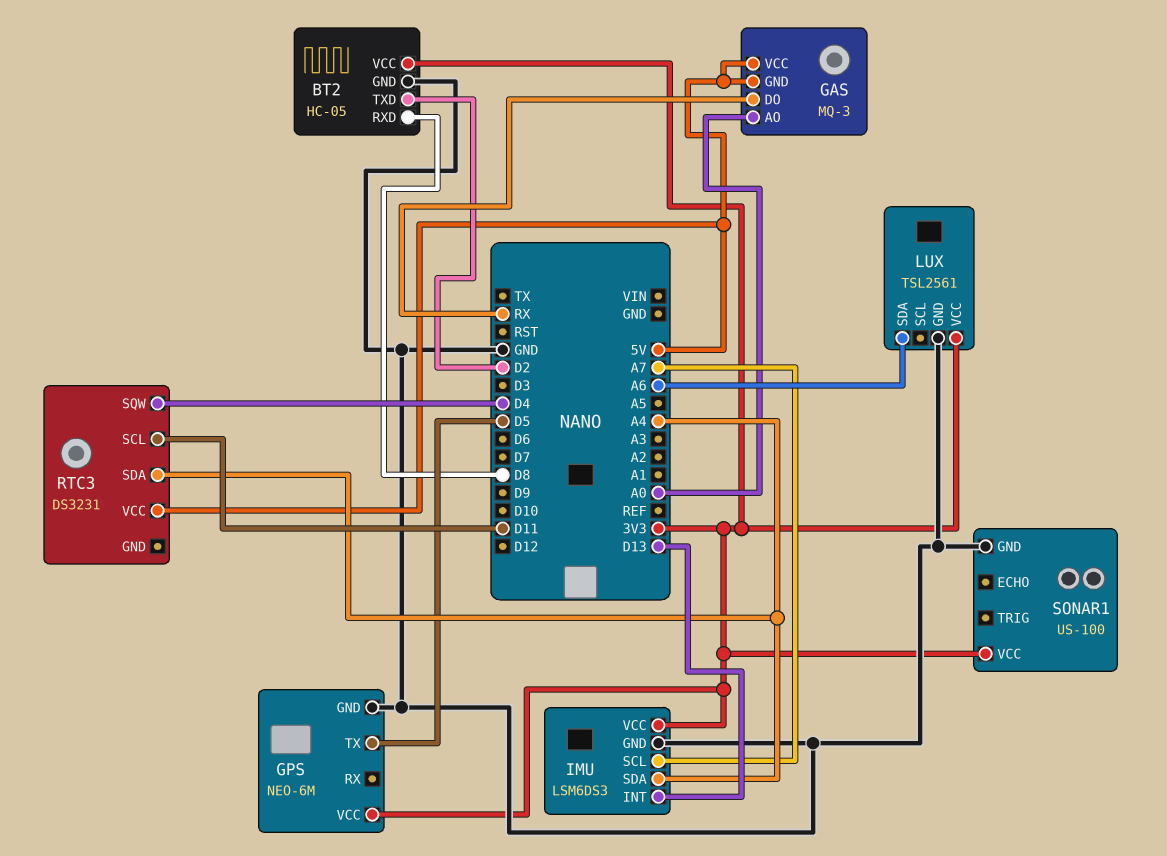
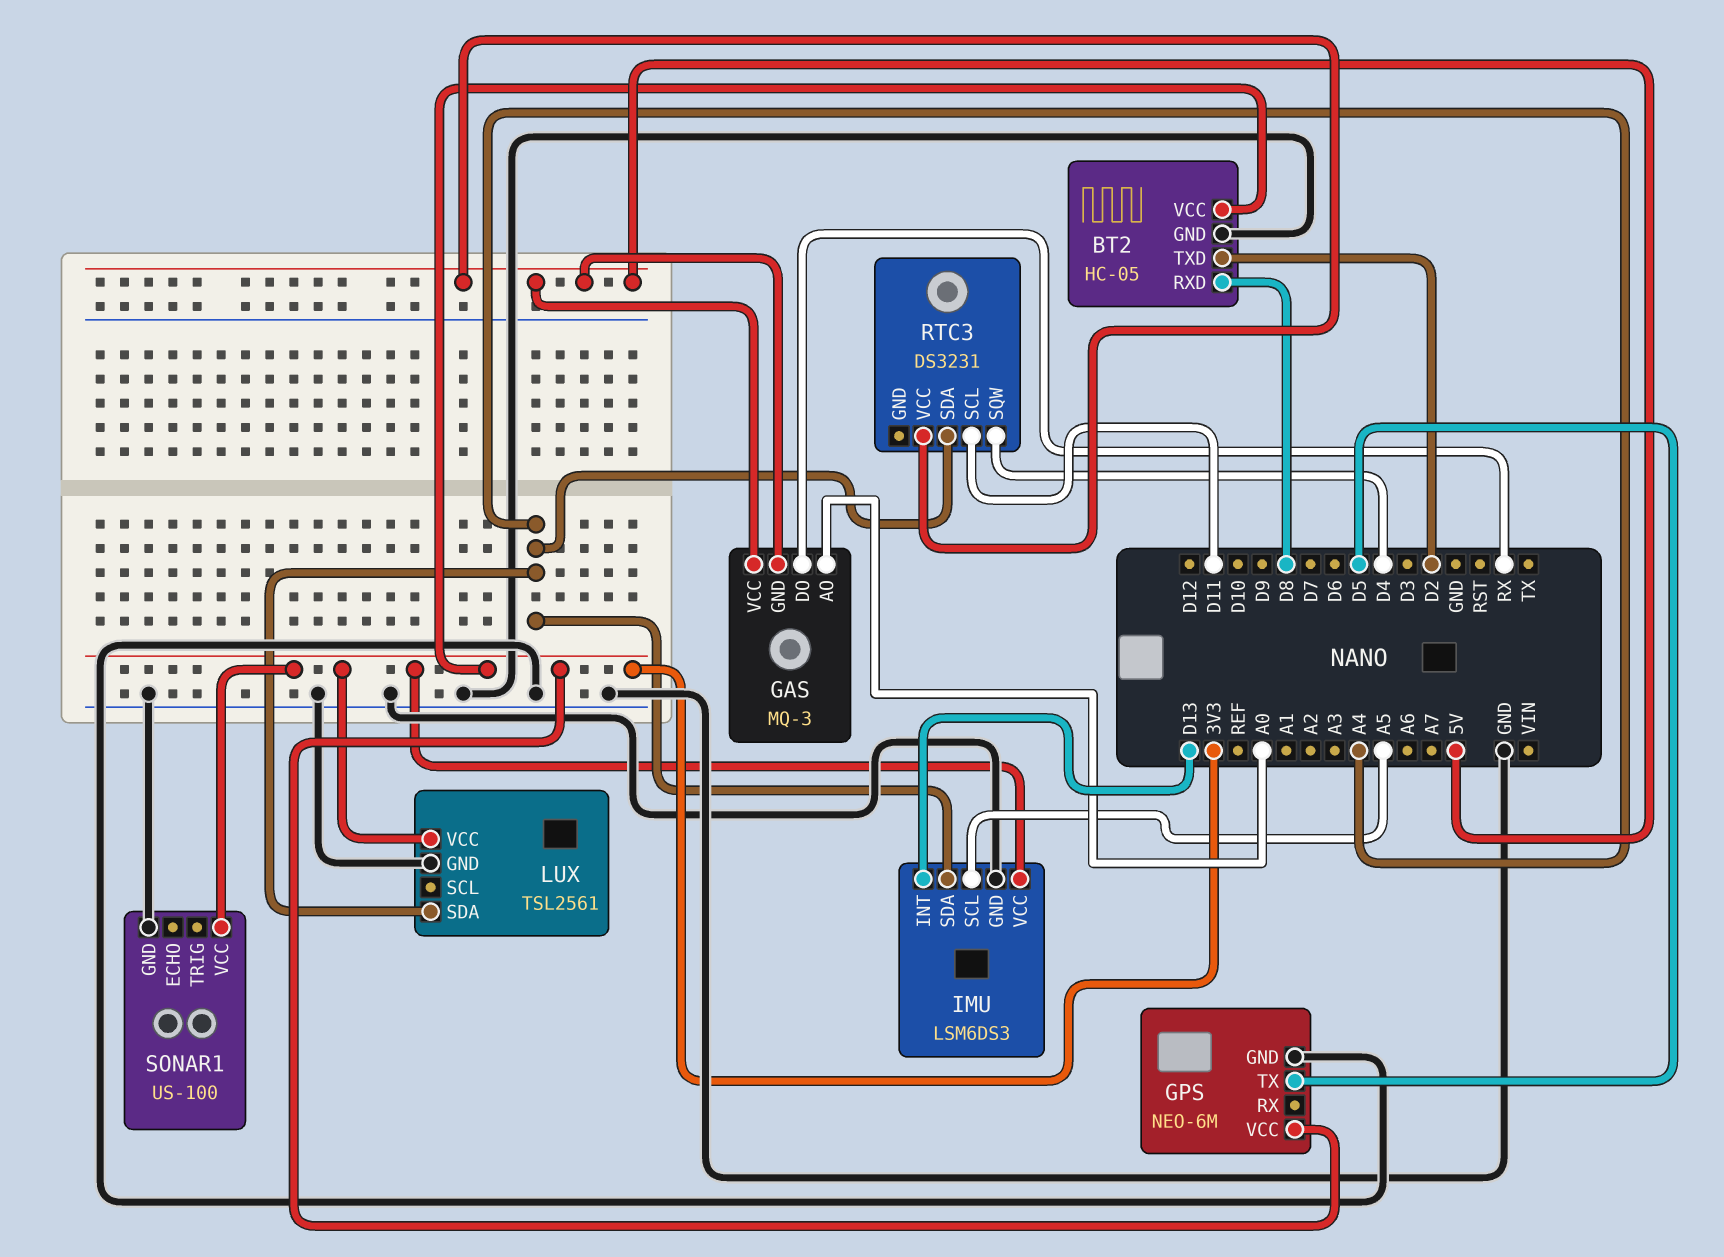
IMU pin SCL: A7 -> A5
LUX pin SDA: A6 -> A4

